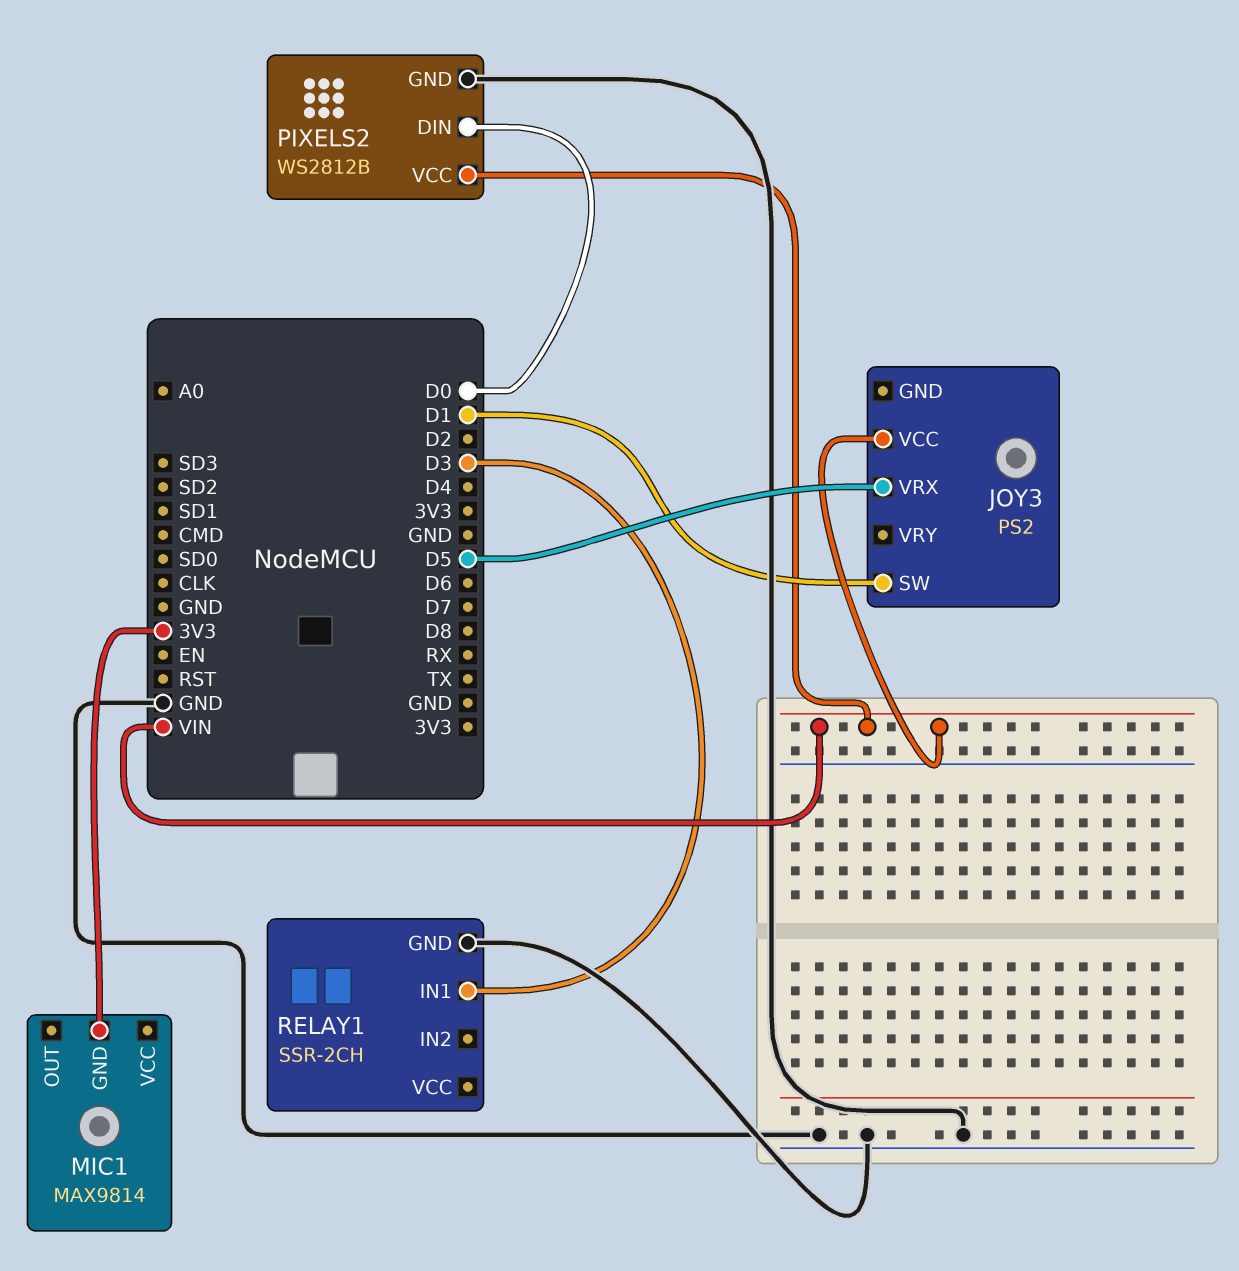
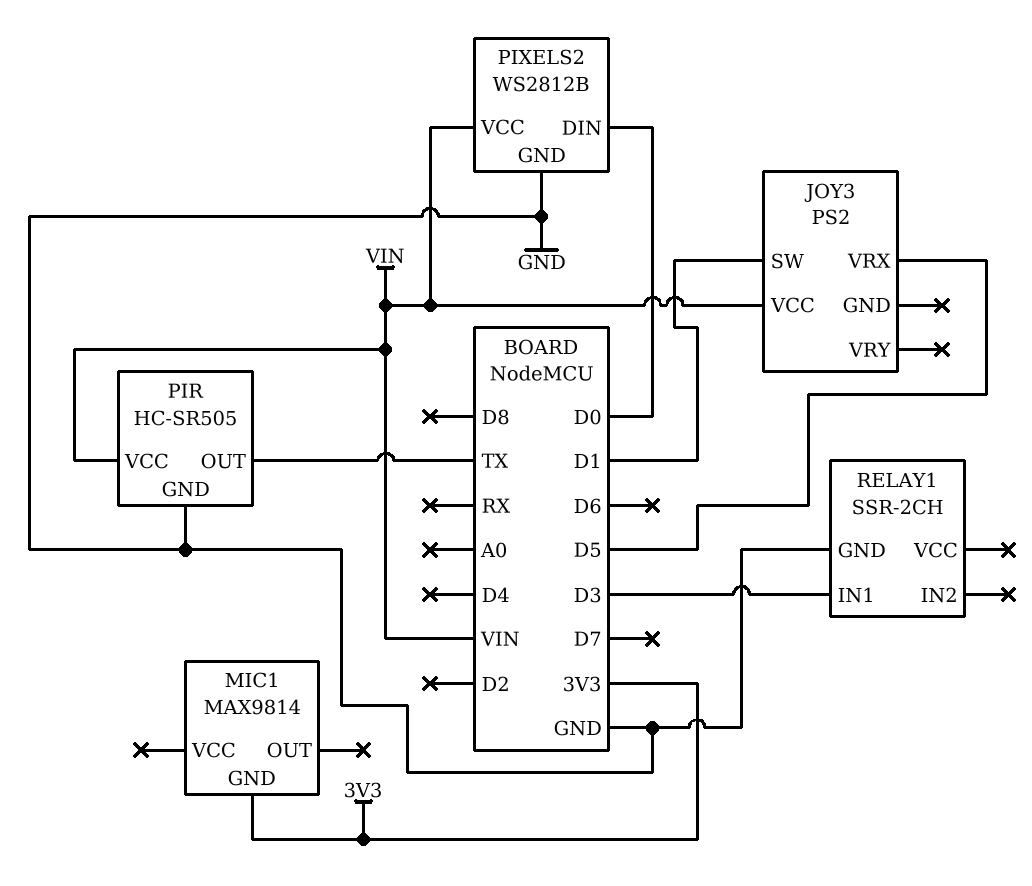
PIR: none -> HC-SR505
PIR pin GND: none -> GND
PIR pin OUT: none -> TX
PIR pin VCC: none -> VIN

